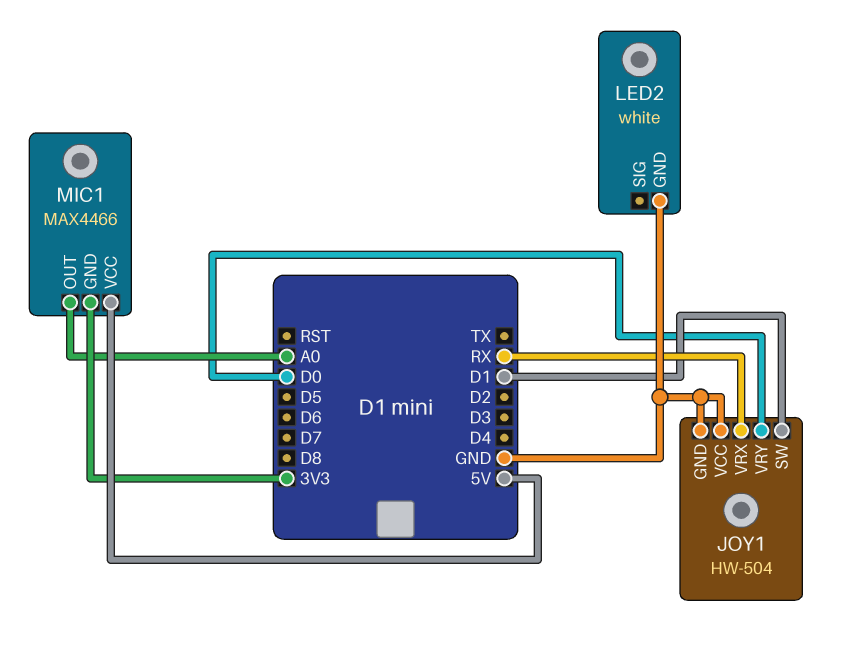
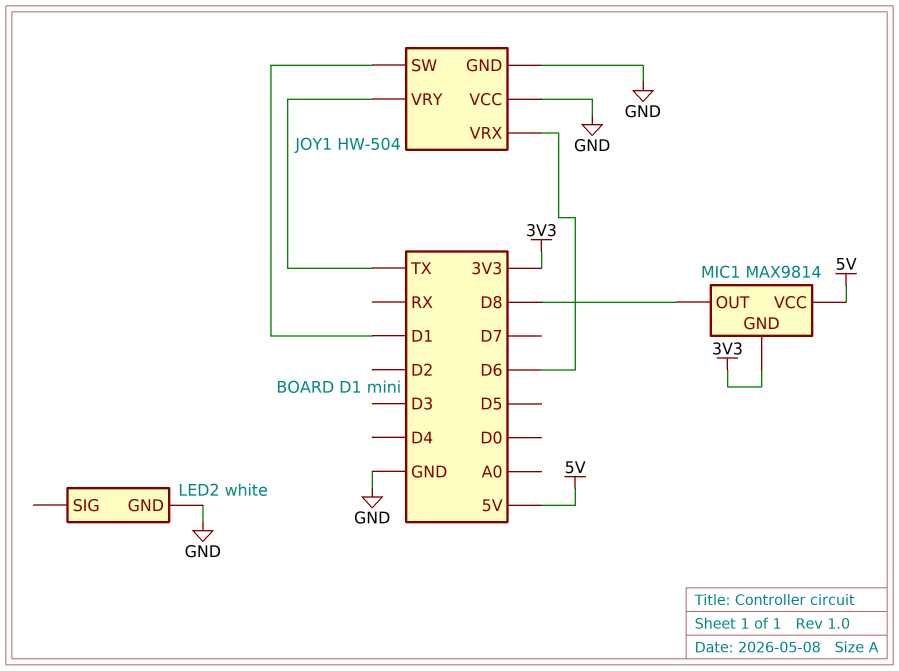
JOY1 pin VRX: RX -> D6
JOY1 pin VRY: D0 -> TX
MIC1: MAX4466 -> MAX9814
MIC1 pin OUT: A0 -> D8

